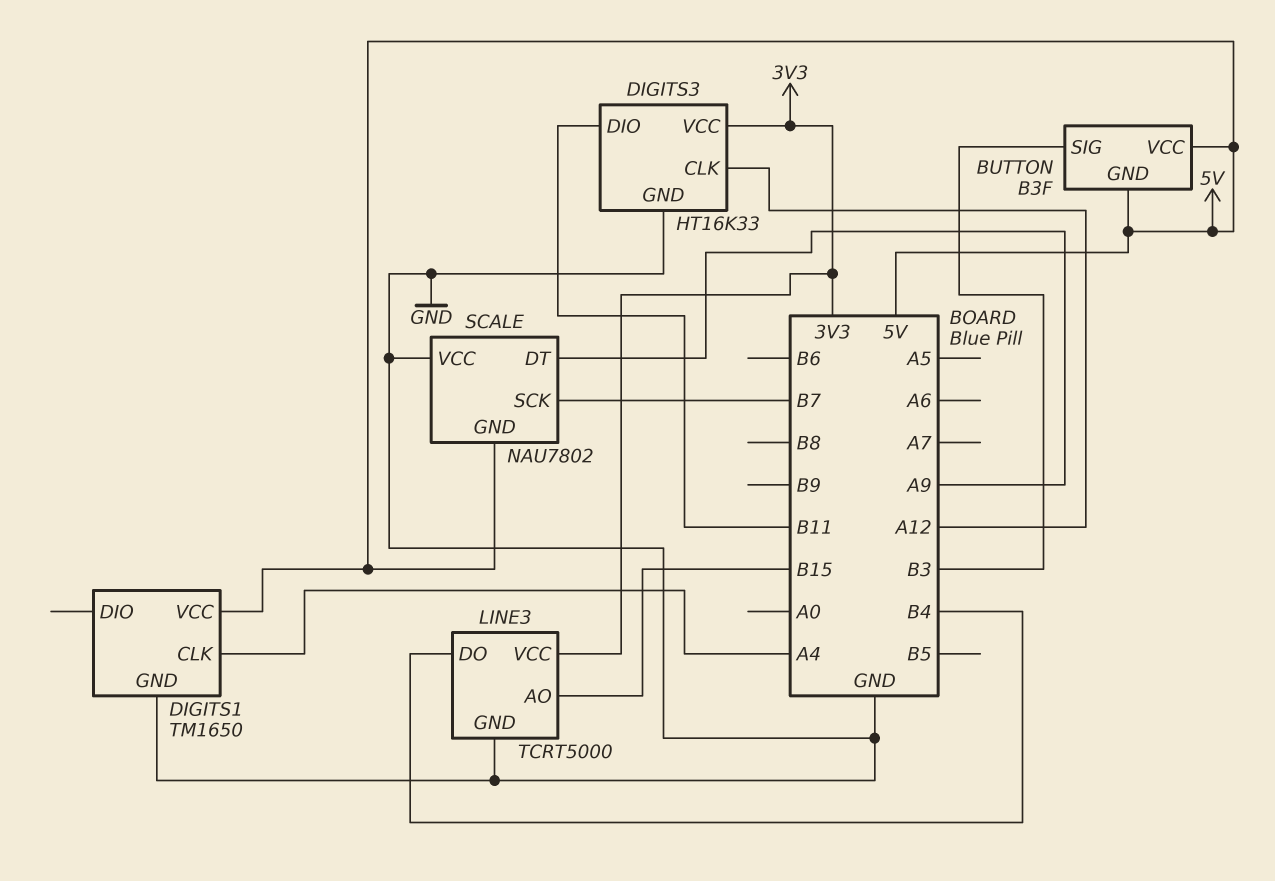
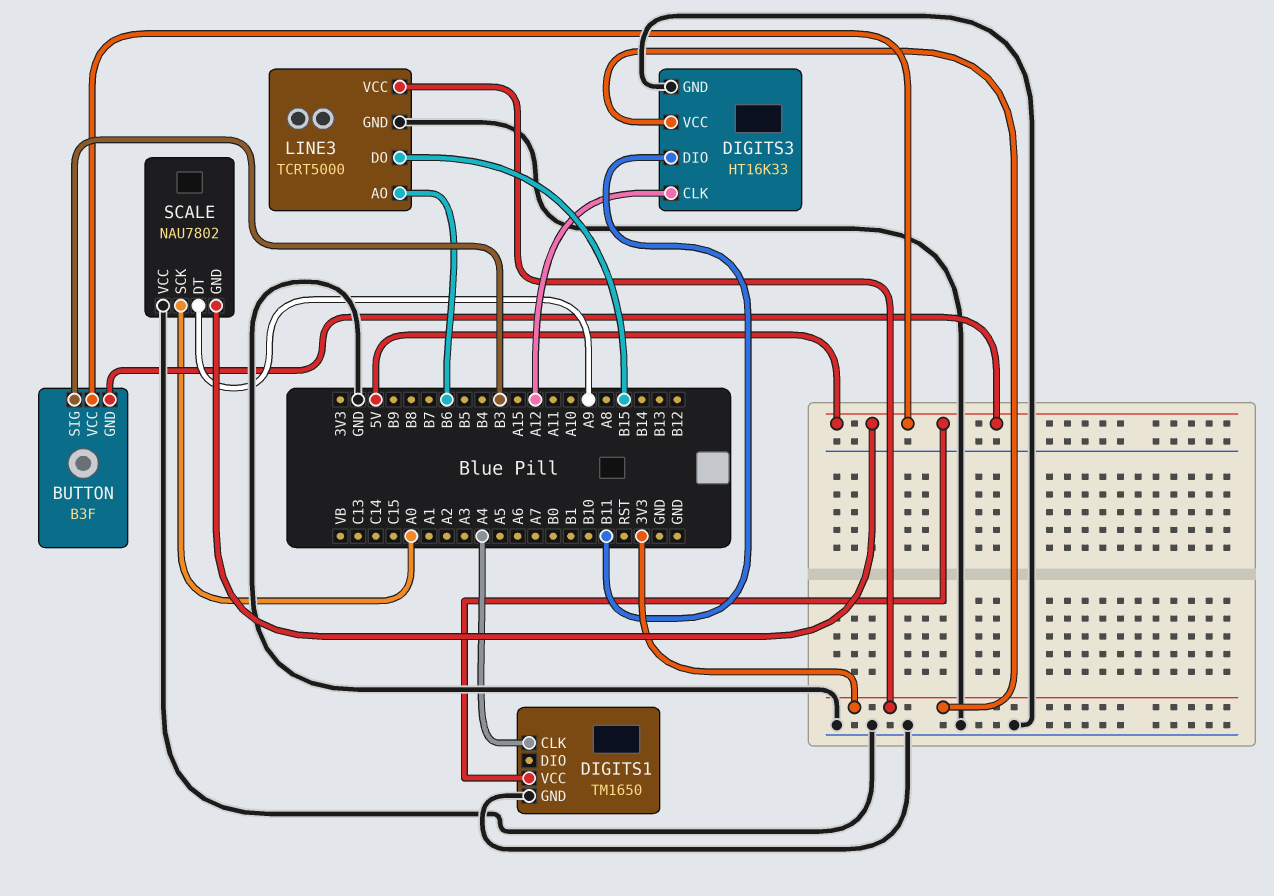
LINE3 pin AO: B15 -> B6
LINE3 pin DO: B4 -> B15
SCALE pin SCK: B7 -> A0

